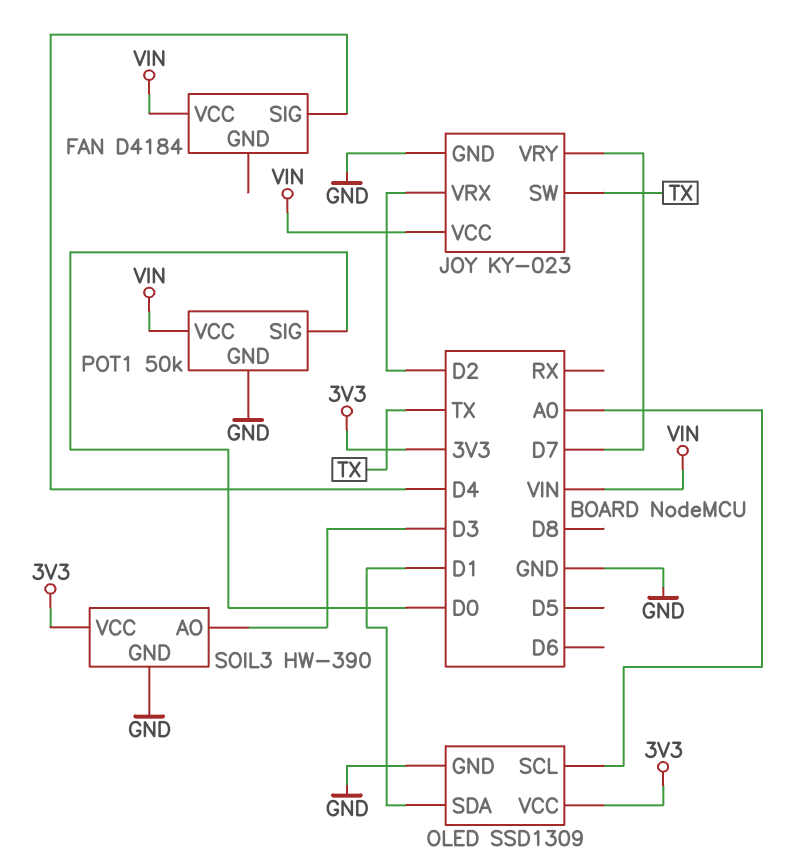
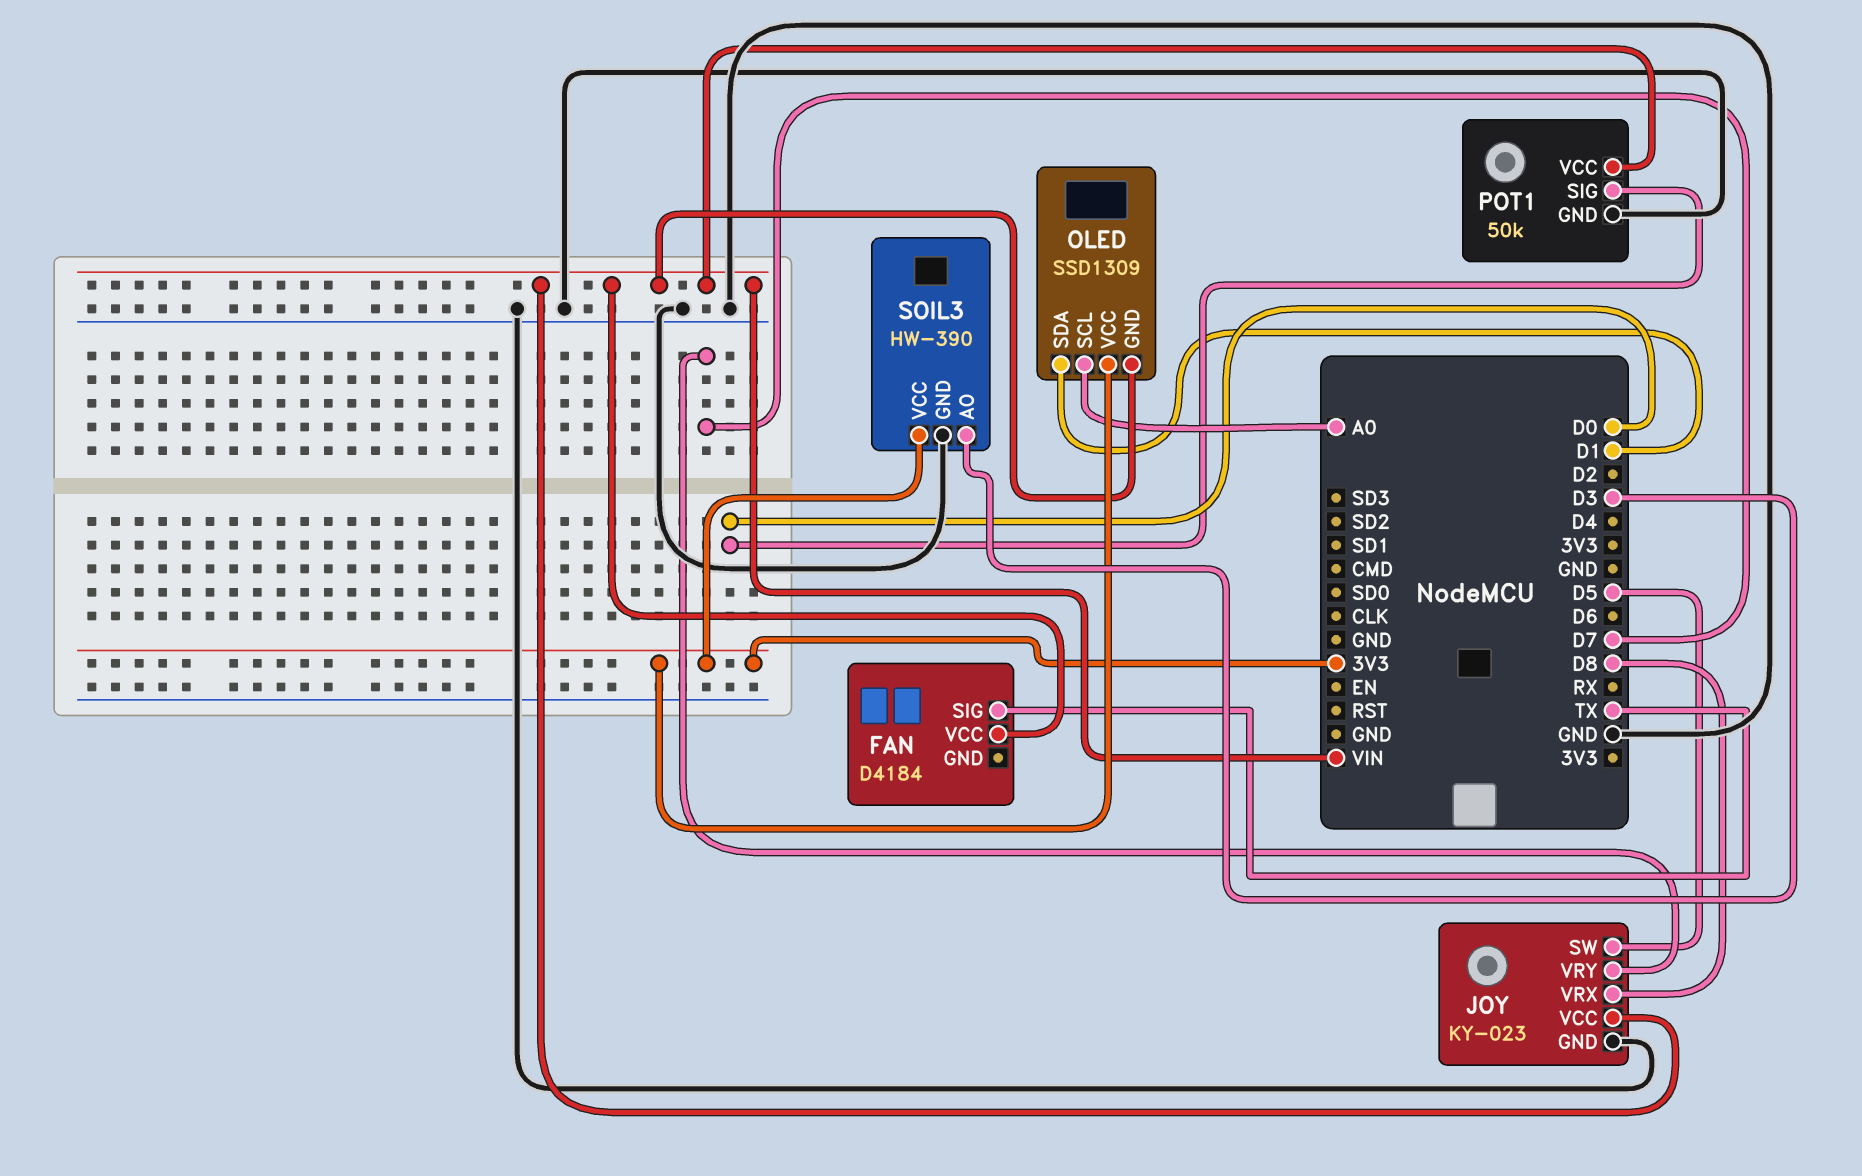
FAN pin SIG: D4 -> TX
JOY pin SW: TX -> D5
JOY pin VRX: D2 -> D8
OLED pin GND: GND -> VIN

